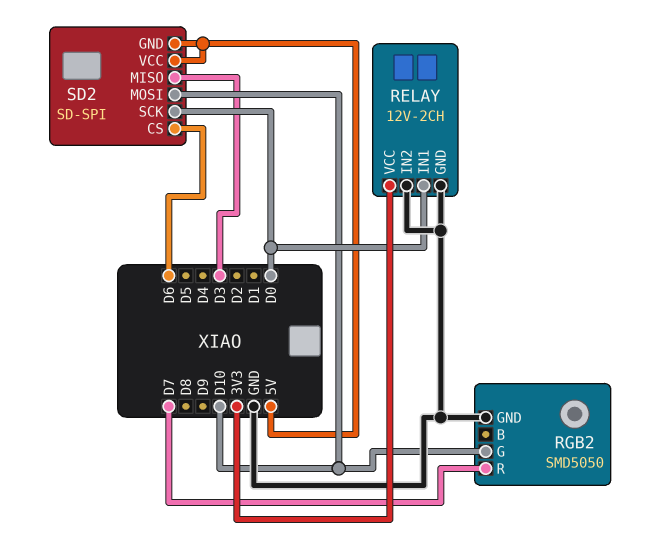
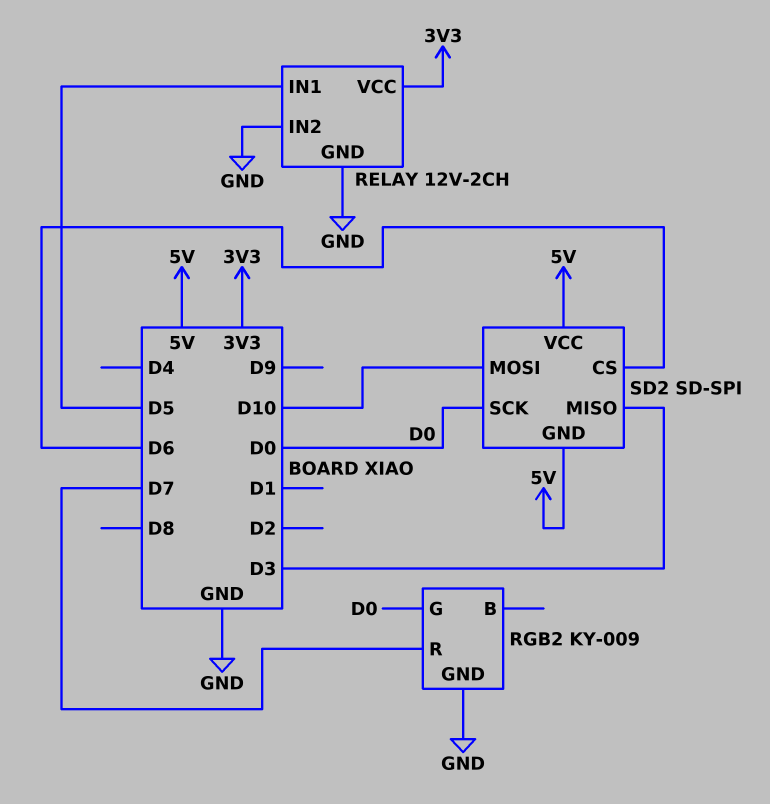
RELAY pin IN1: D0 -> D5
RGB2: SMD5050 -> KY-009
RGB2 pin G: D10 -> D0

